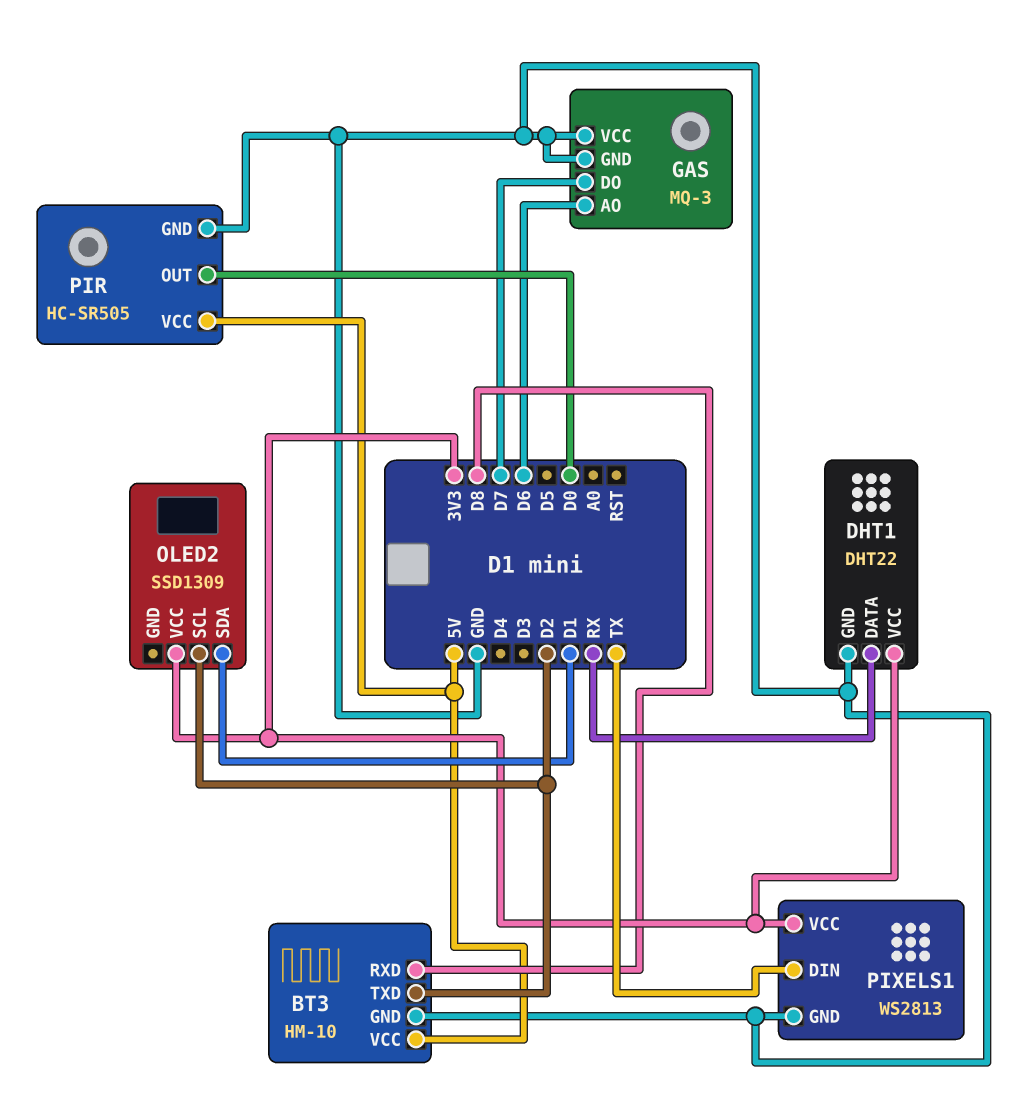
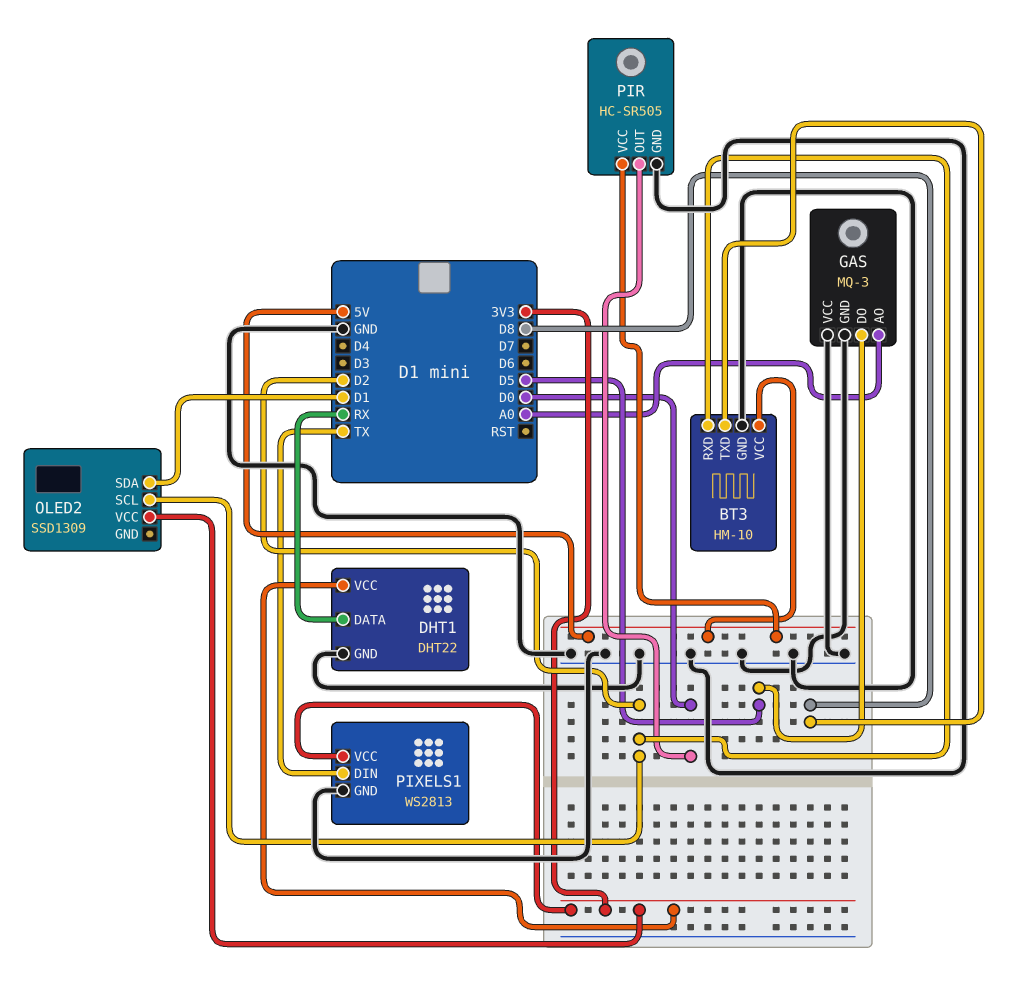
BT3 pin RXD: D8 -> D2
BT3 pin TXD: D2 -> D8
GAS pin AO: D6 -> A0
GAS pin DO: D7 -> D5

